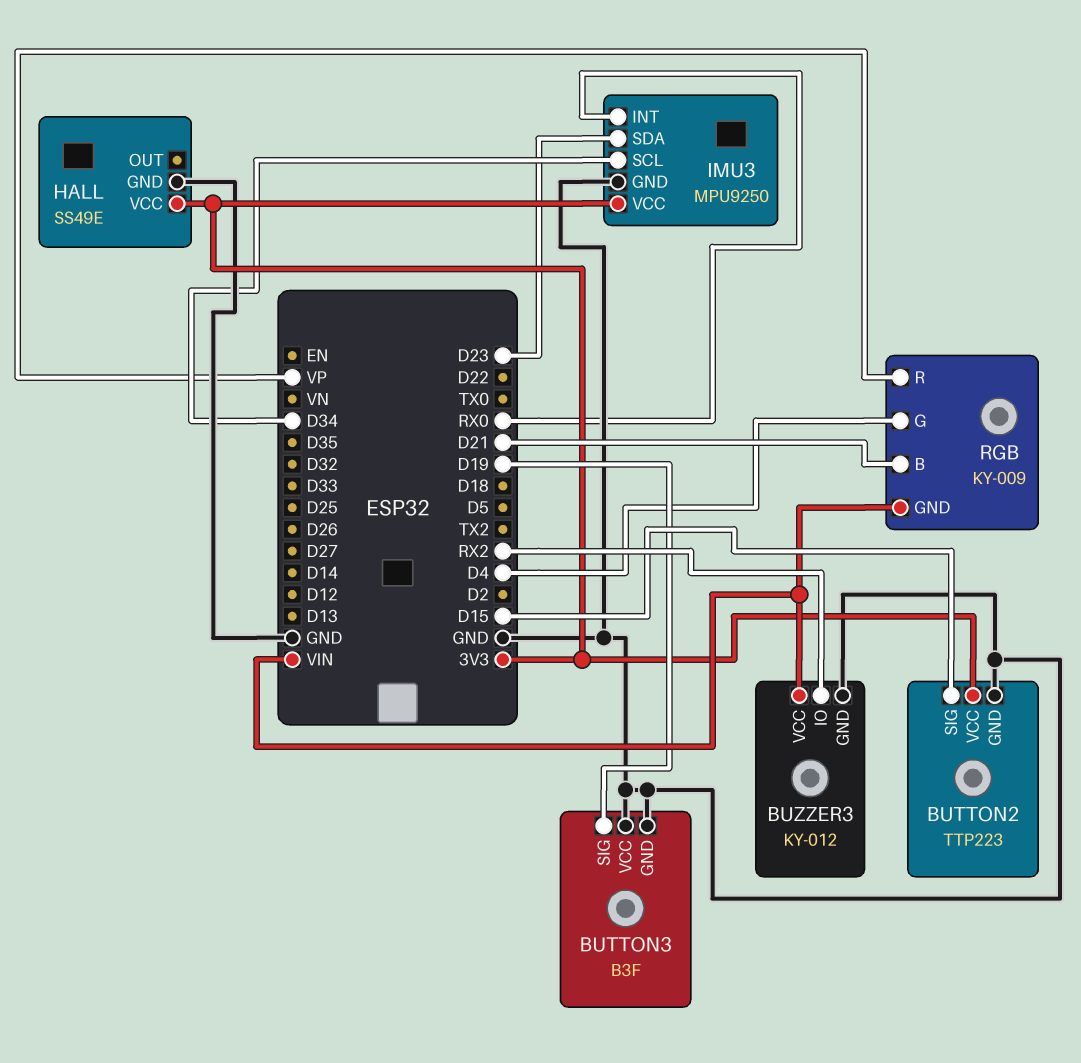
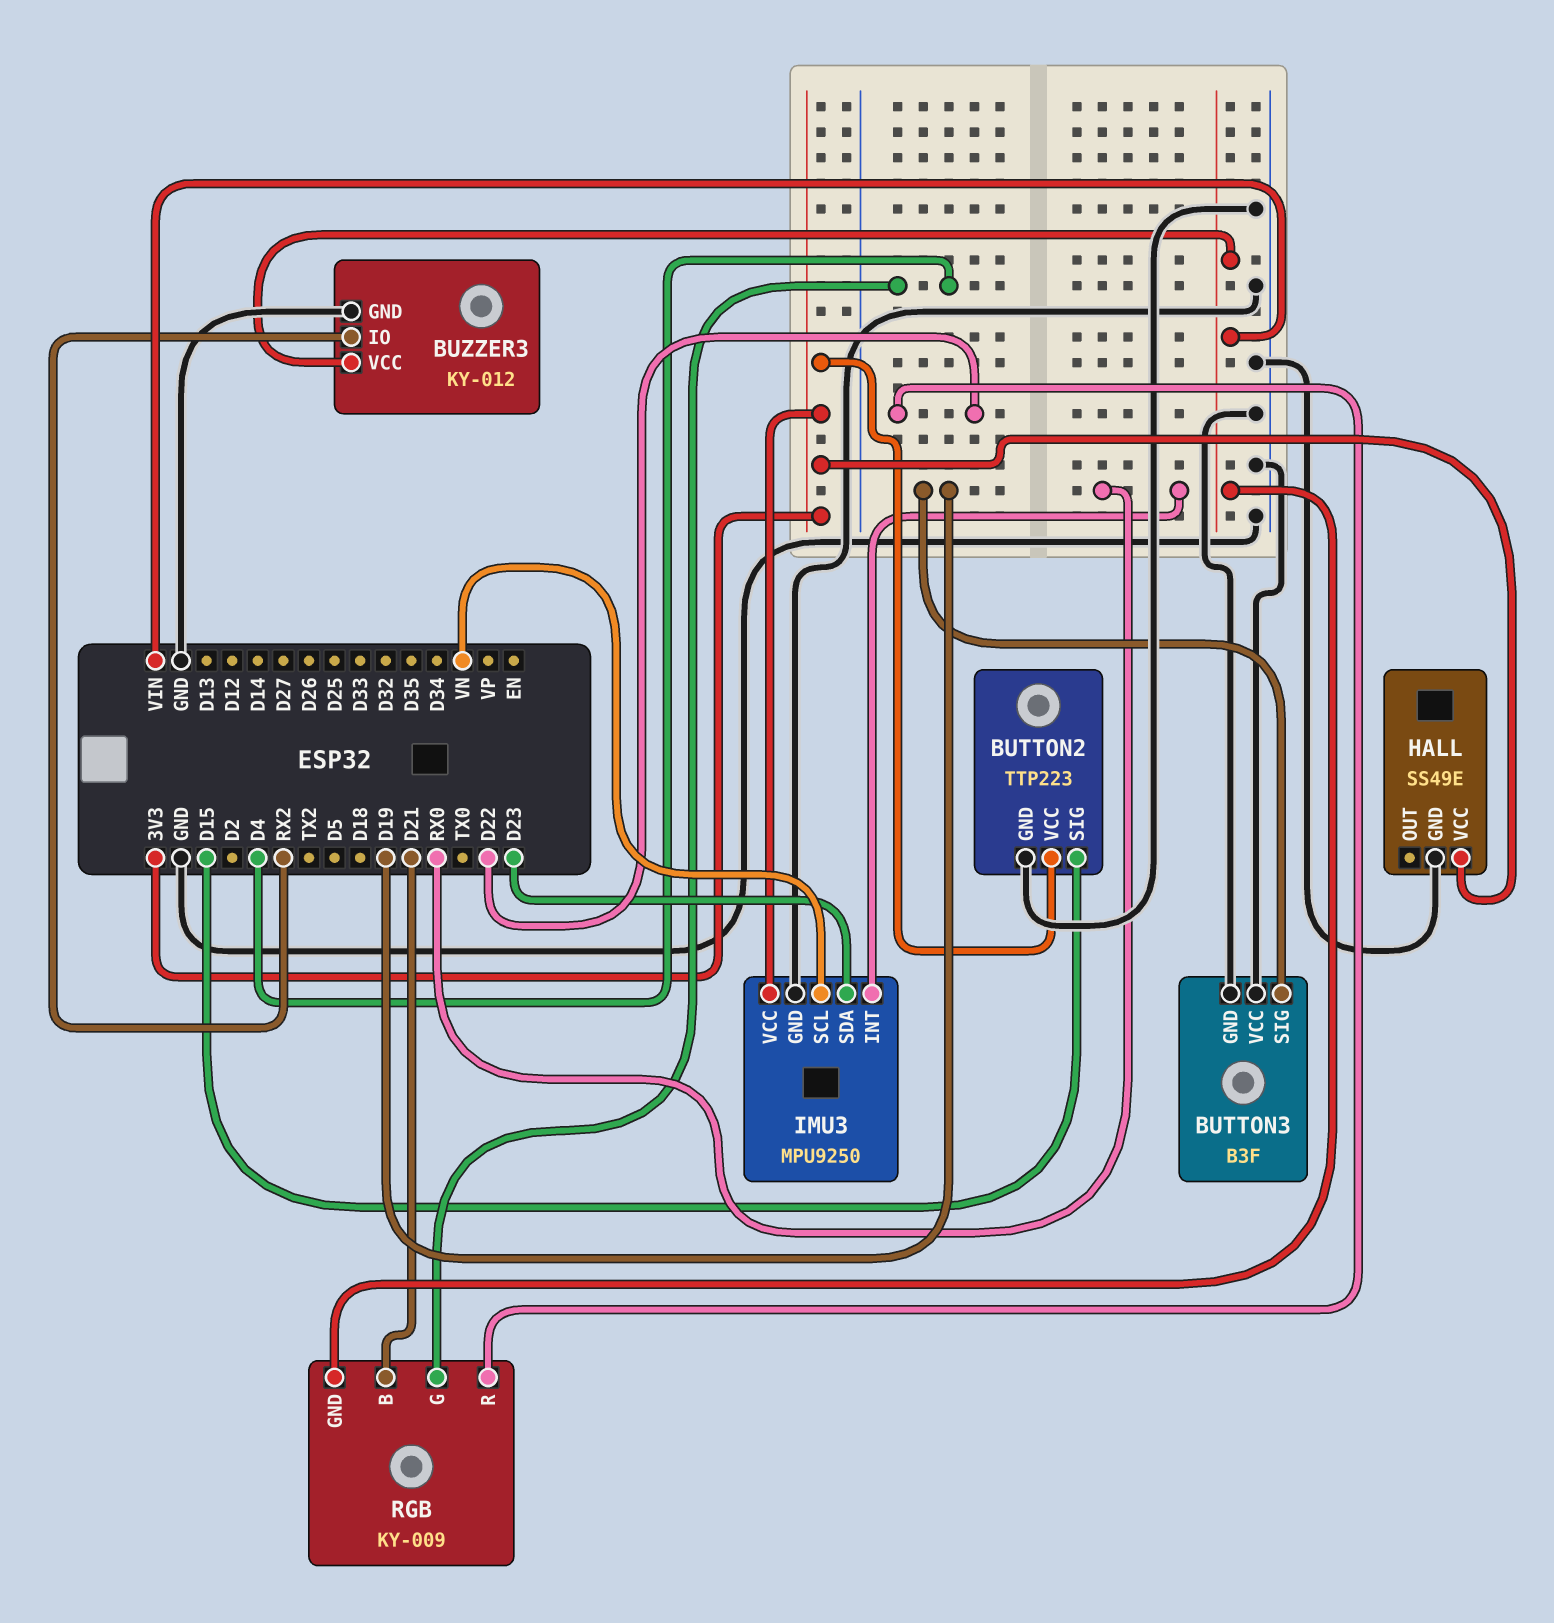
IMU3 pin SCL: D34 -> VN
RGB pin R: VP -> D22

